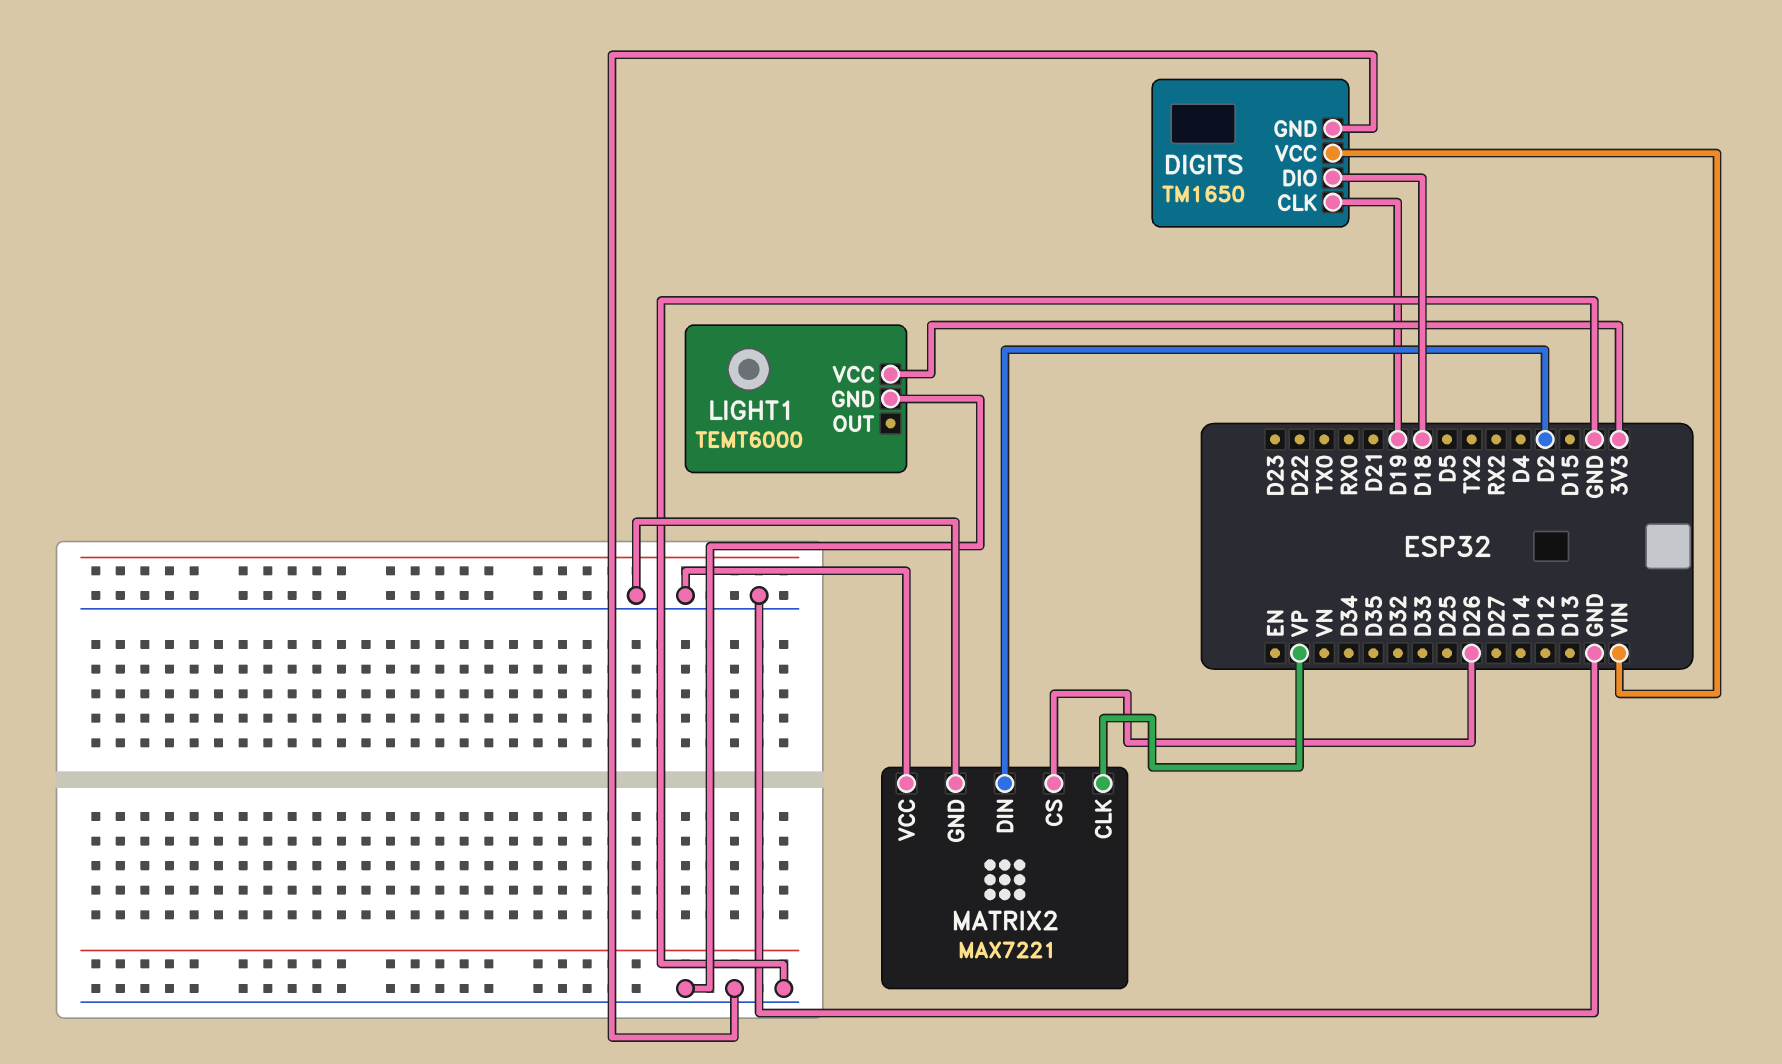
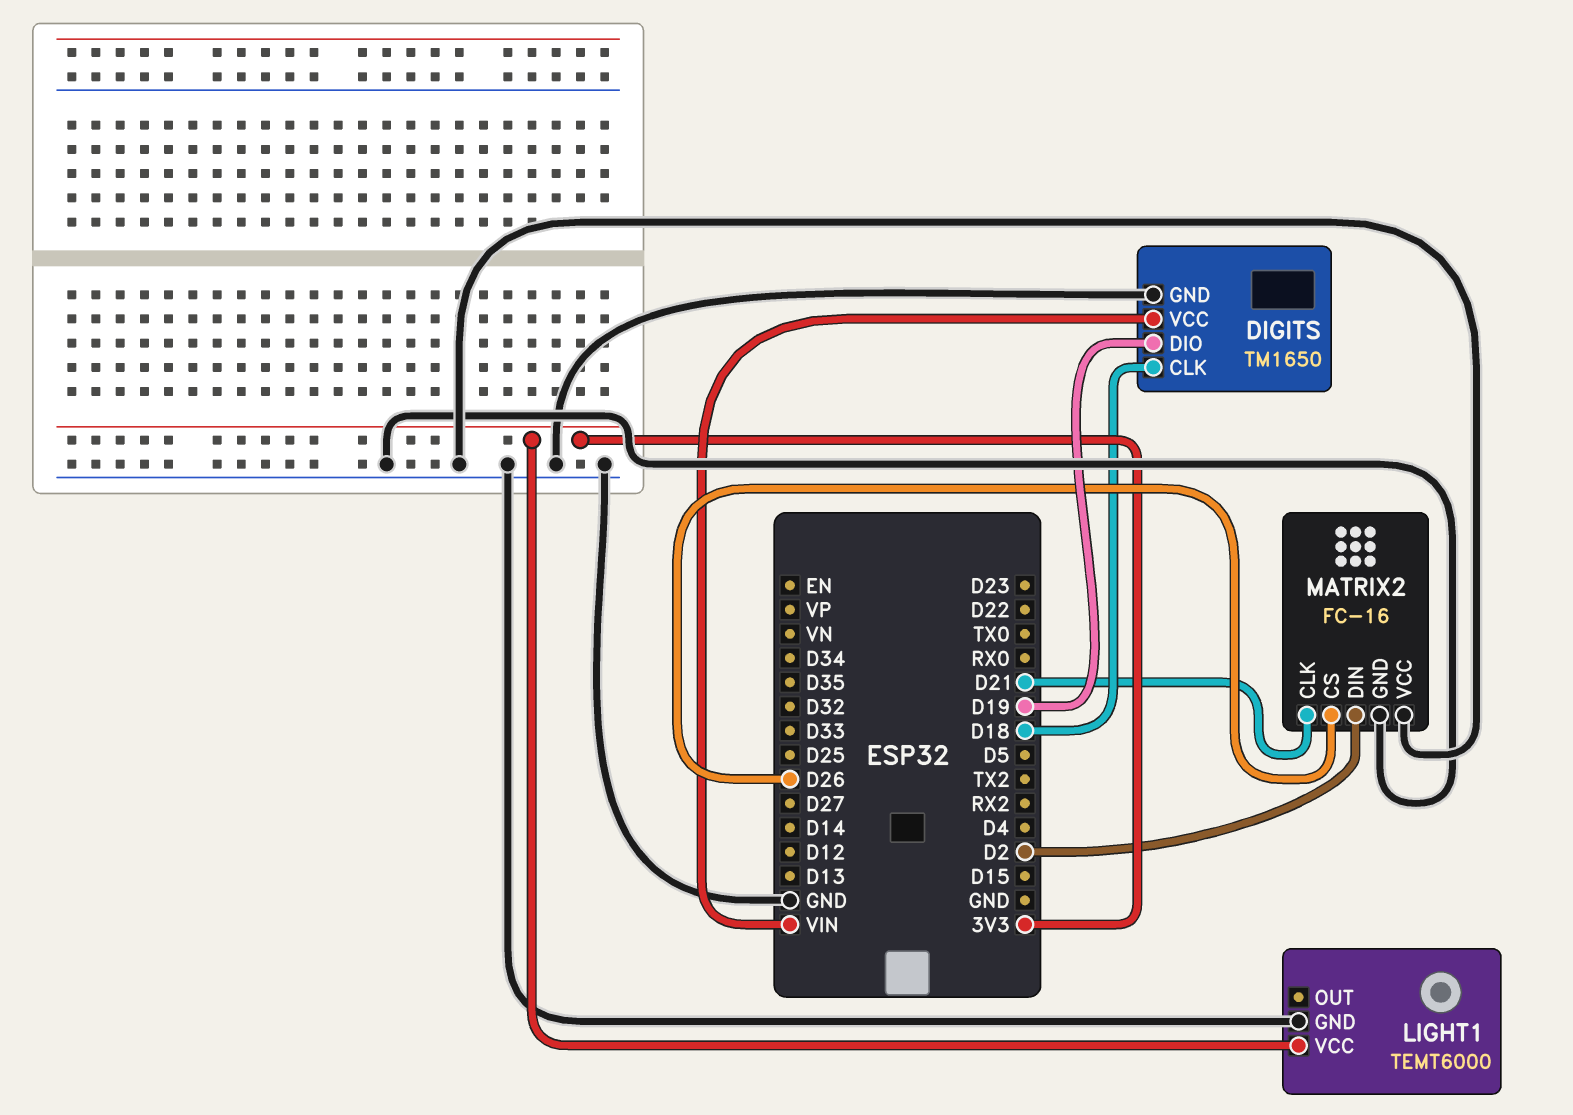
DIGITS pin CLK: D19 -> D18
DIGITS pin DIO: D18 -> D19
MATRIX2: MAX7221 -> FC-16
MATRIX2 pin CLK: VP -> D21

